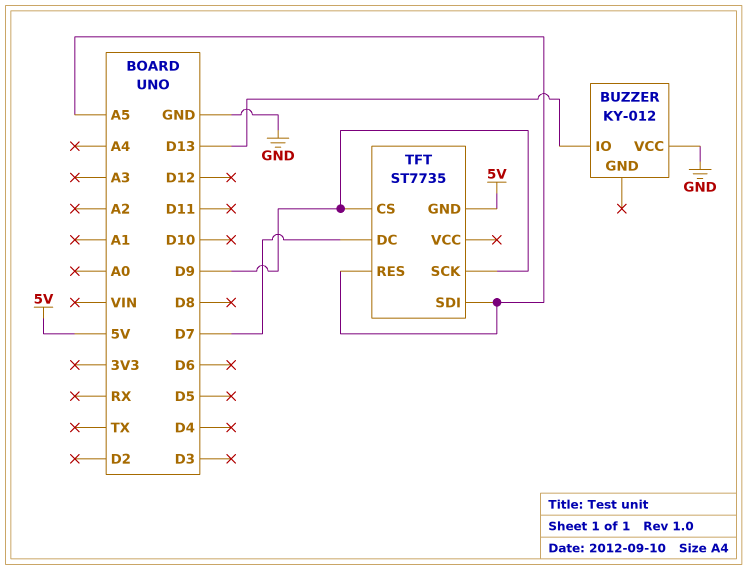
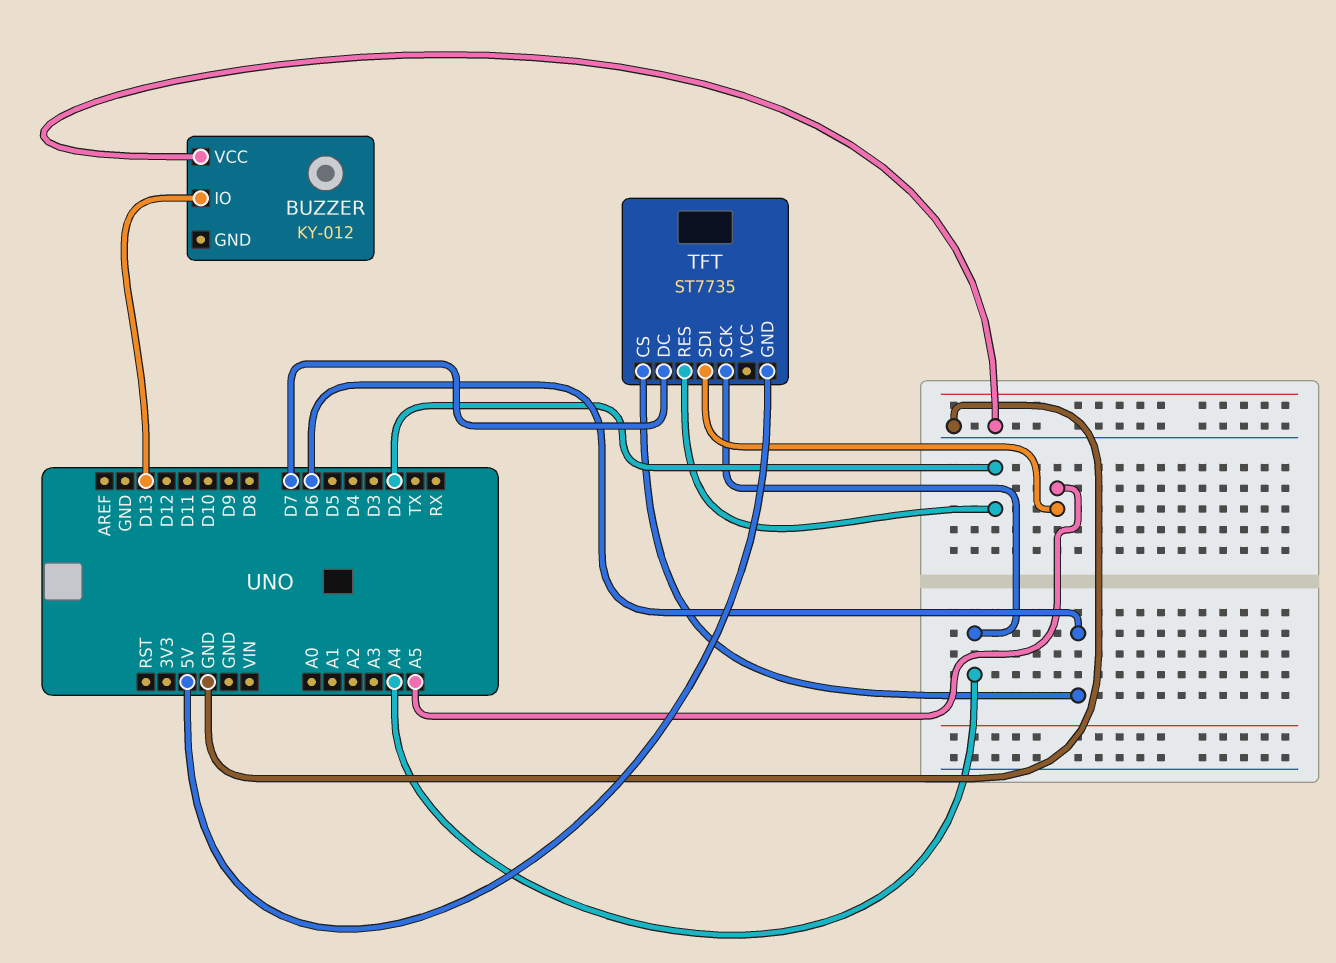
TFT pin CS: D9 -> D6
TFT pin RES: A5 -> D2
TFT pin SCK: D9 -> A4

